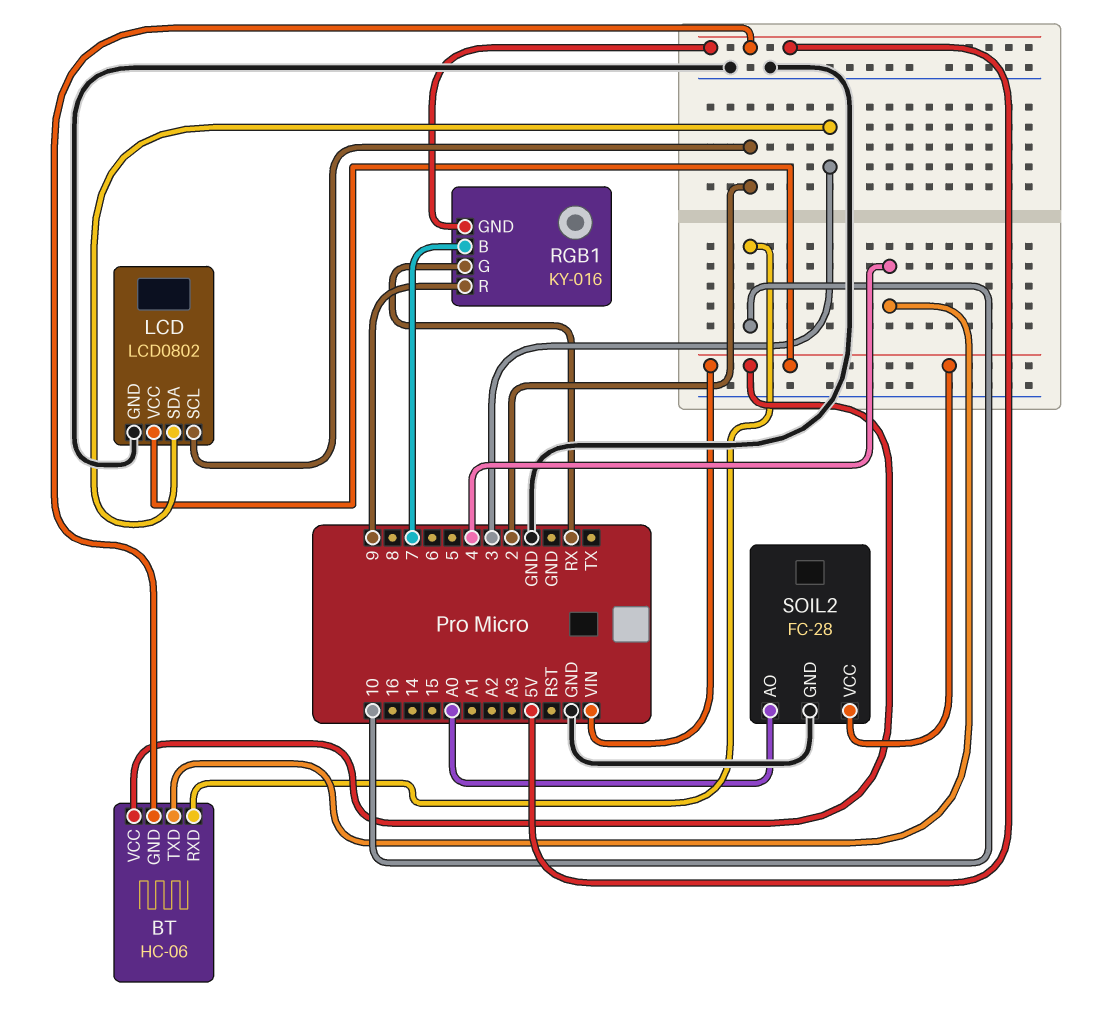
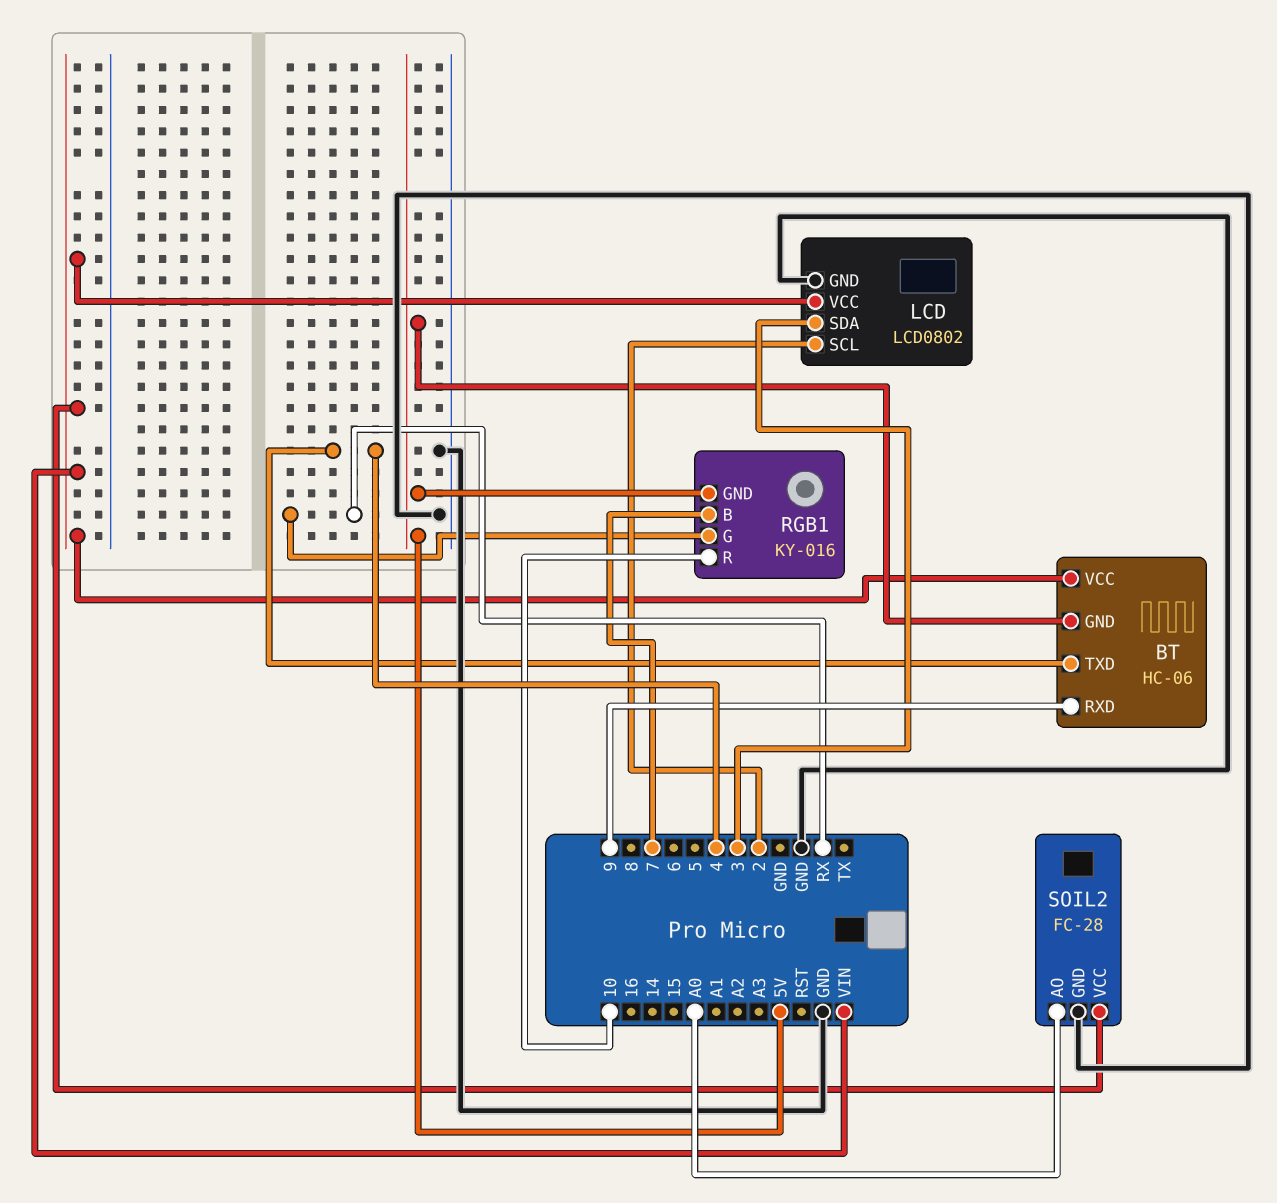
BT pin RXD: 10 -> 9
RGB1 pin R: 9 -> 10

